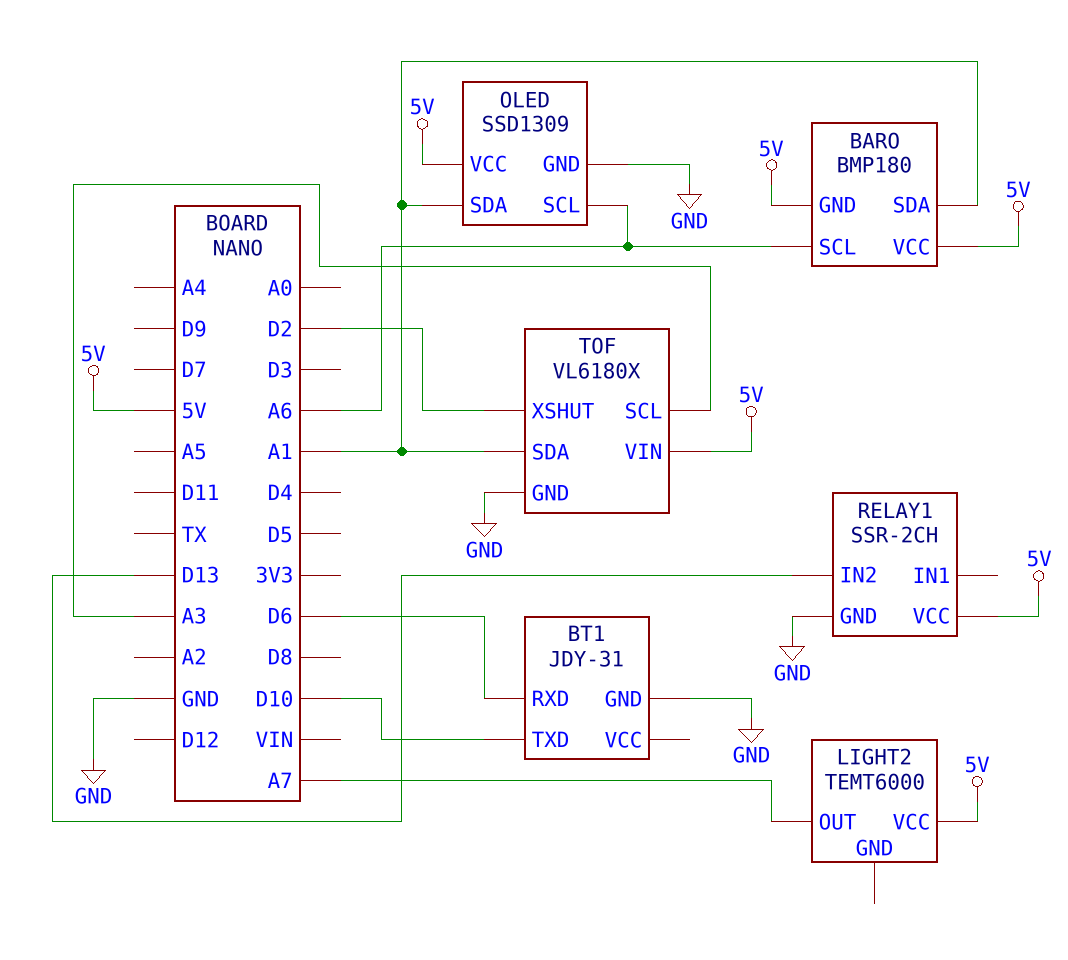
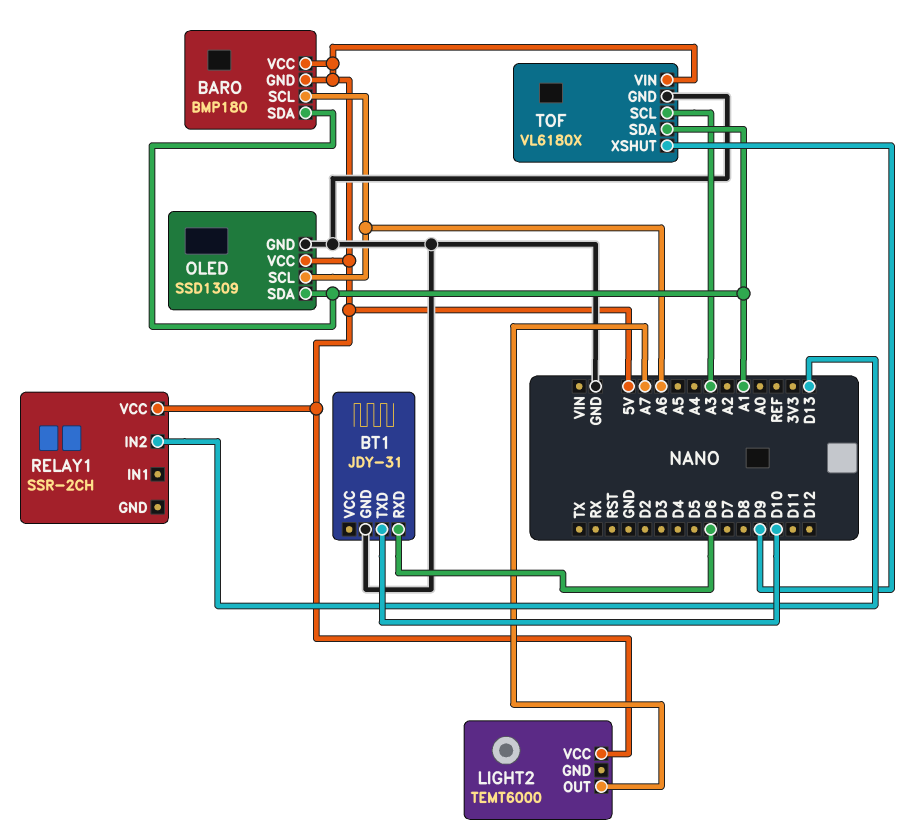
RELAY1 pin GND: GND -> none
TOF pin XSHUT: D2 -> D9

